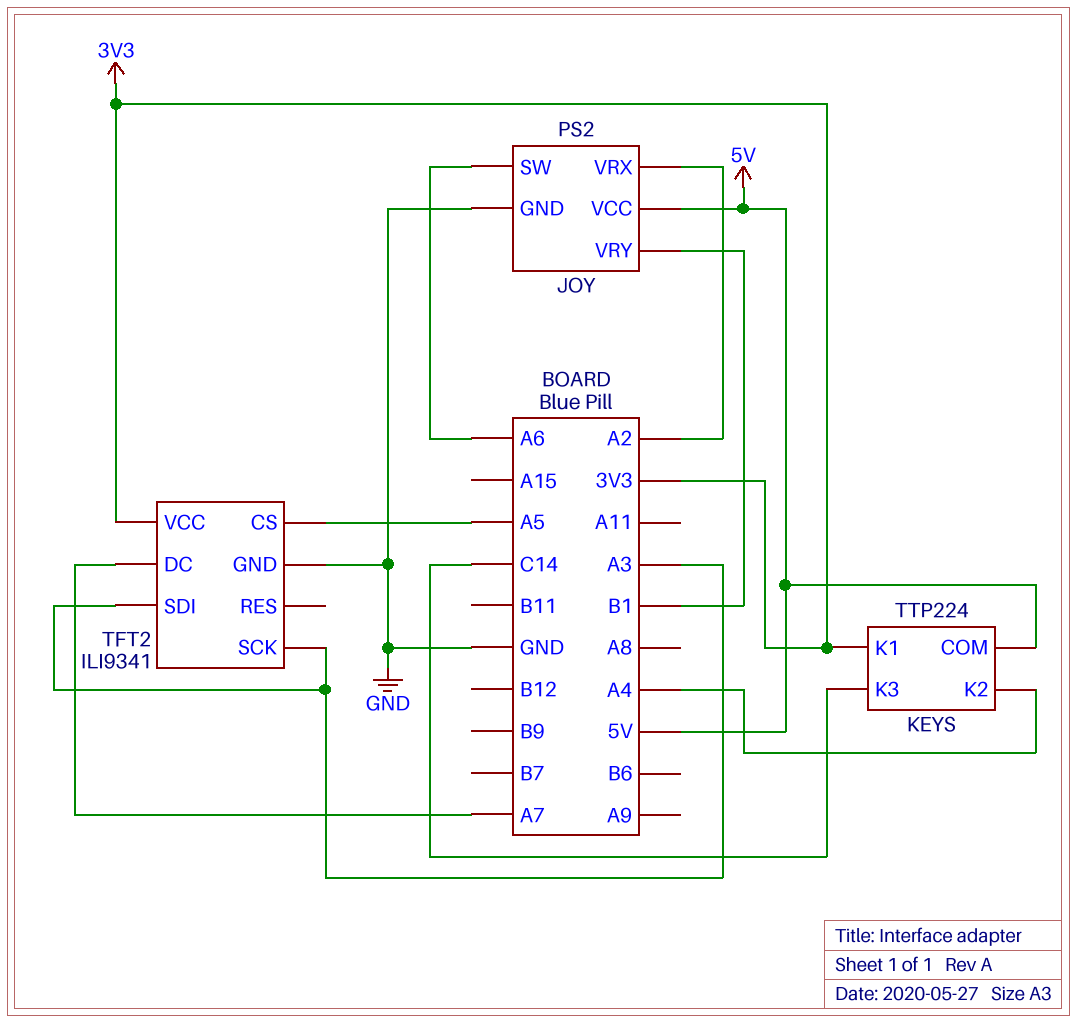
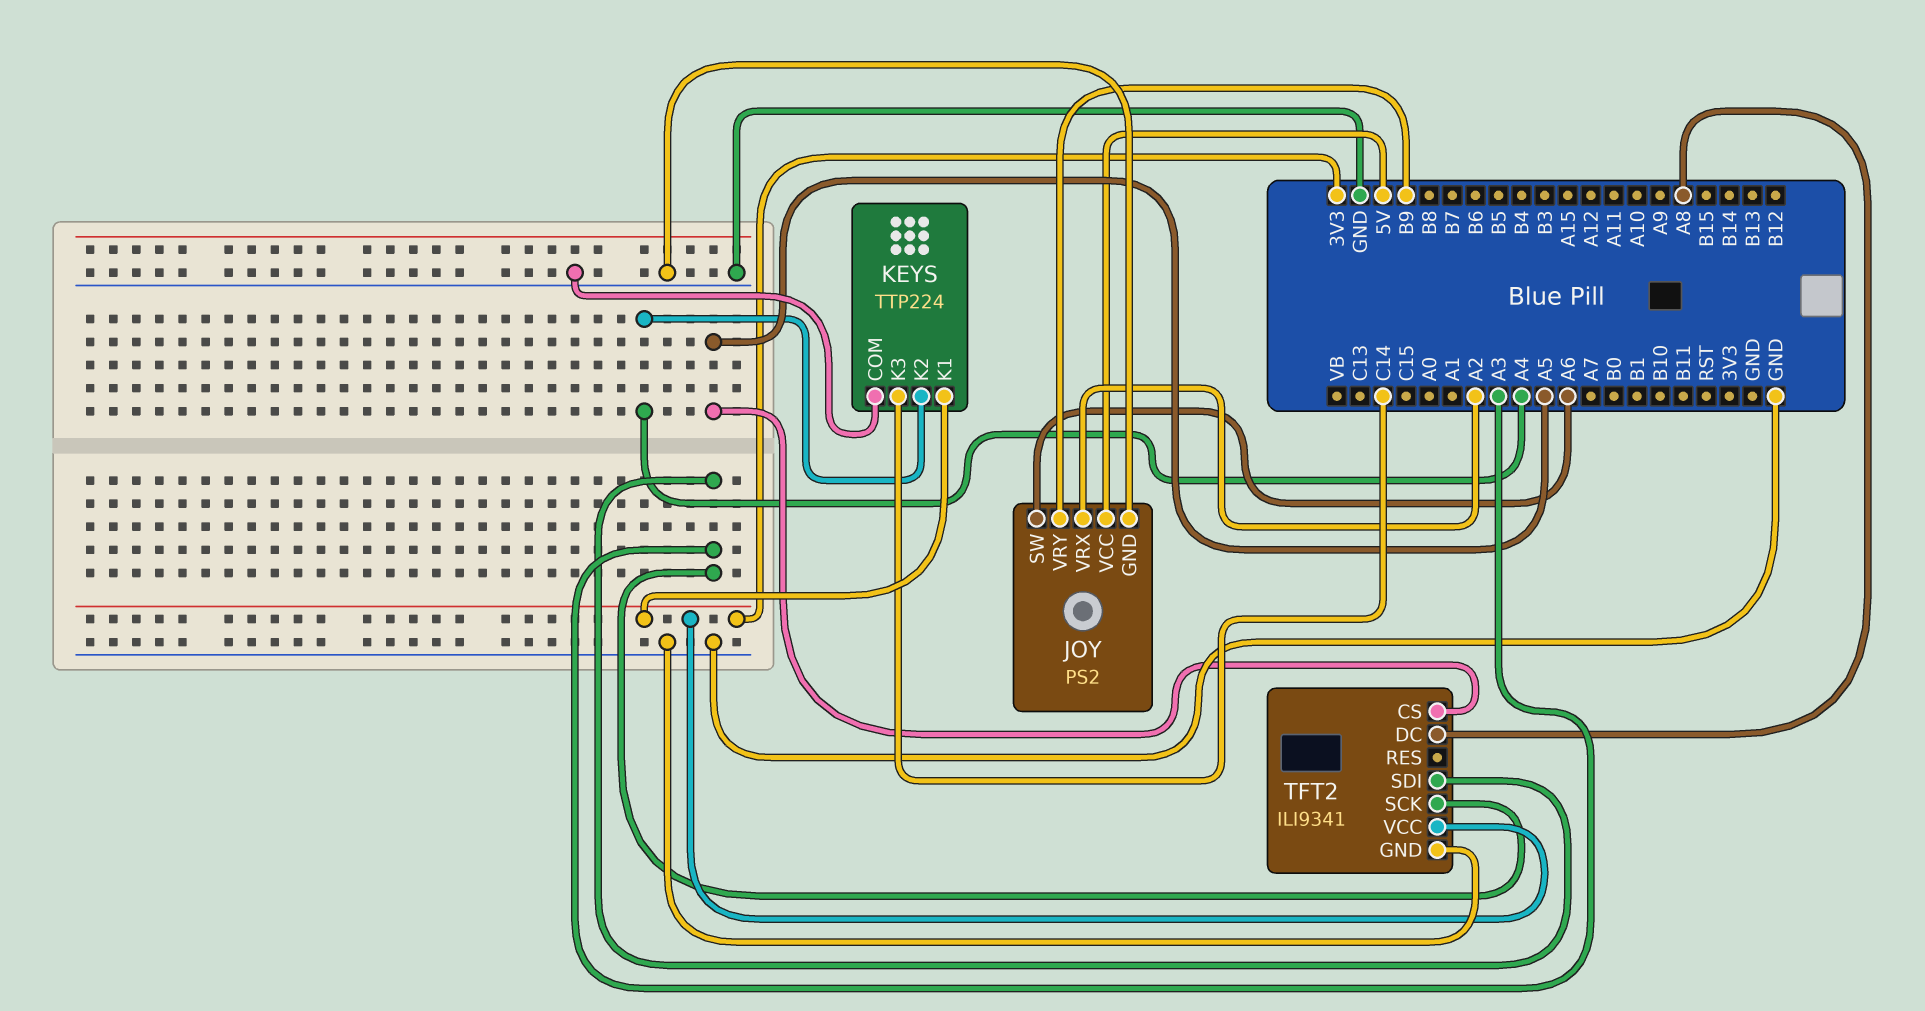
JOY pin VRY: B1 -> B9
KEYS pin COM: 5V -> GND
TFT2 pin DC: A7 -> A8

